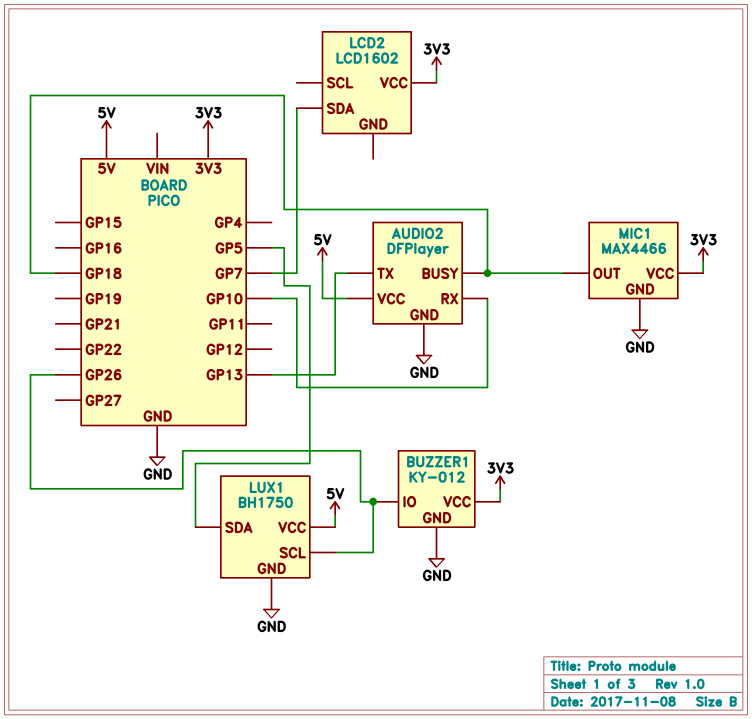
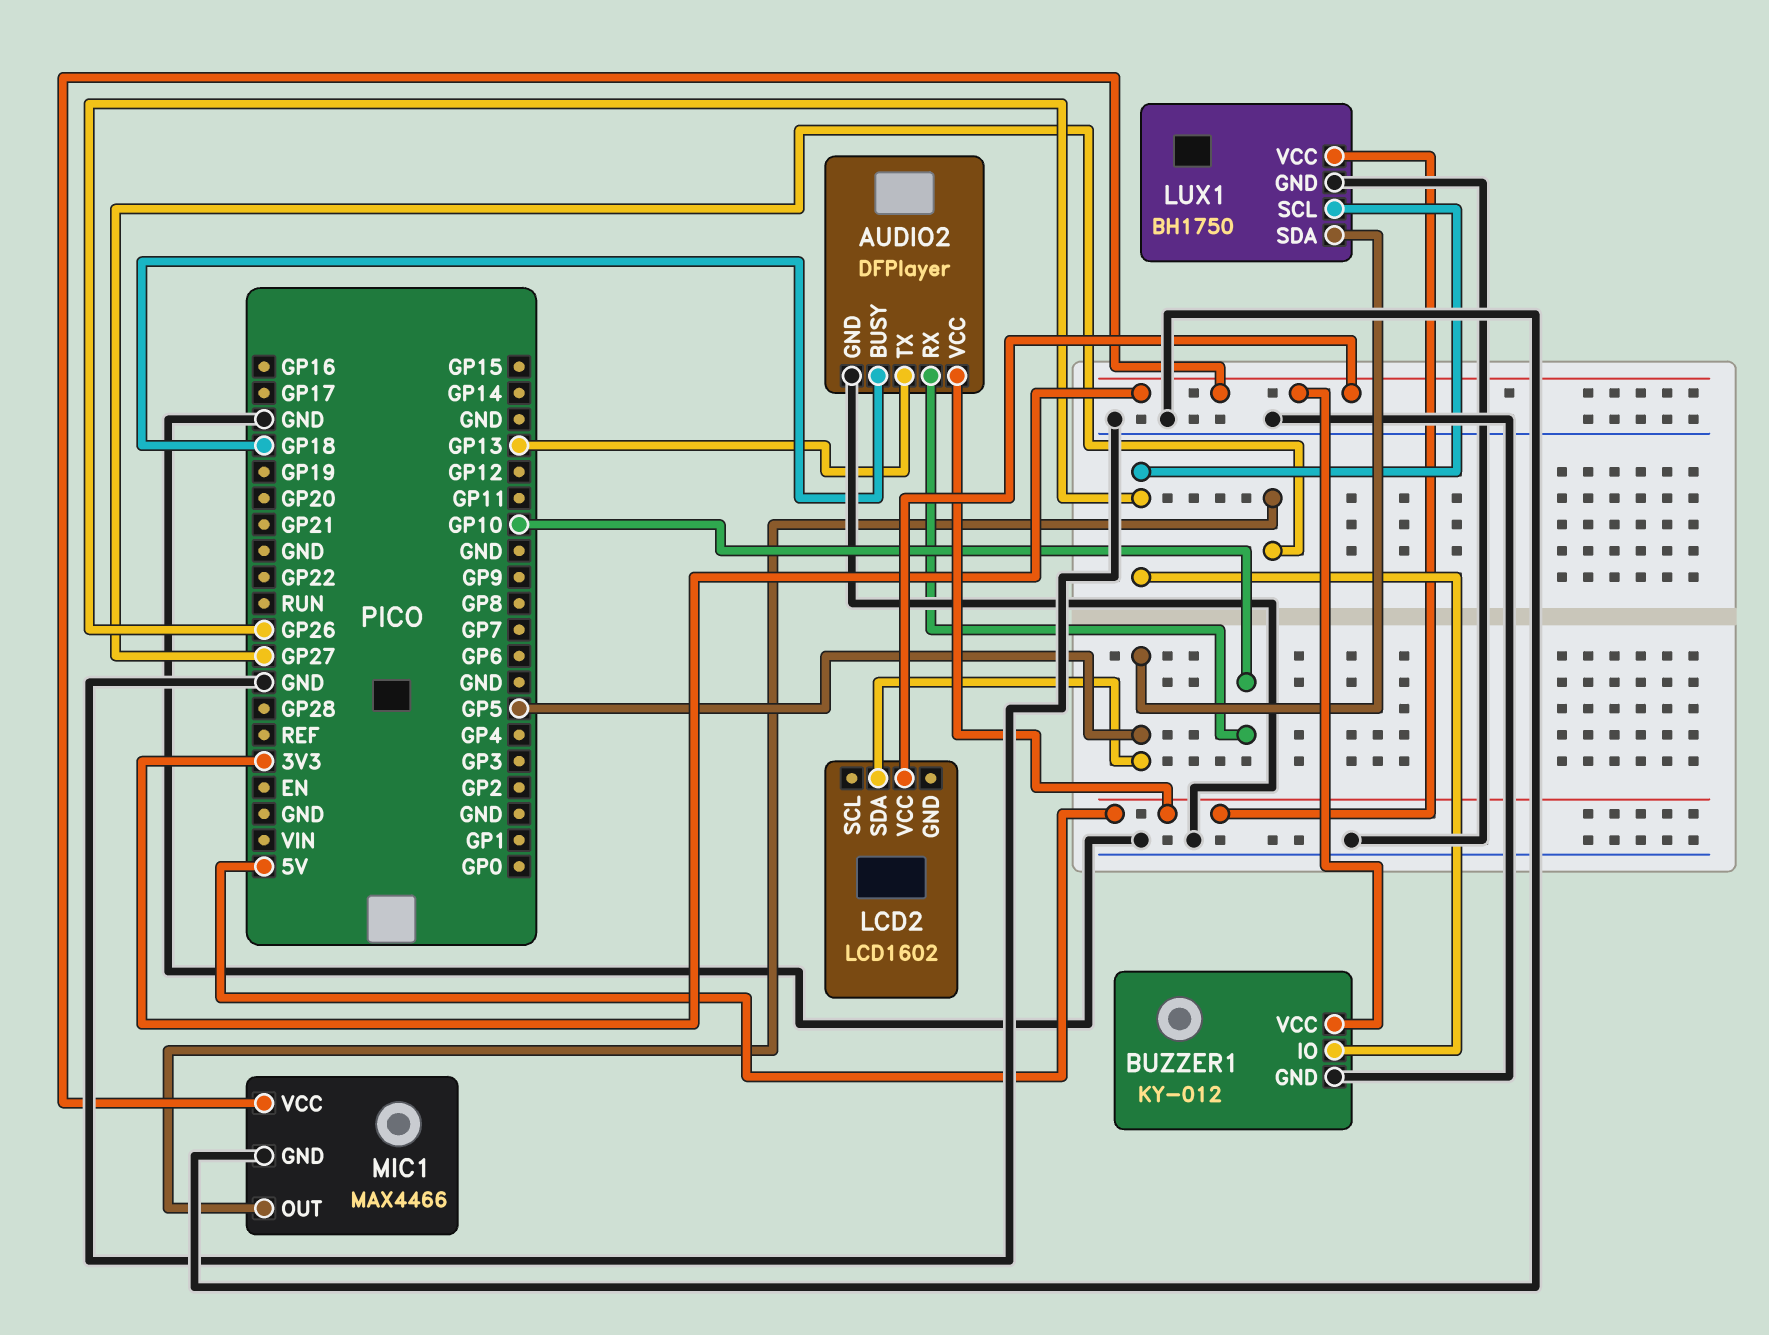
LCD2 pin SDA: GP7 -> GP5
MIC1 pin OUT: GP18 -> GP27

